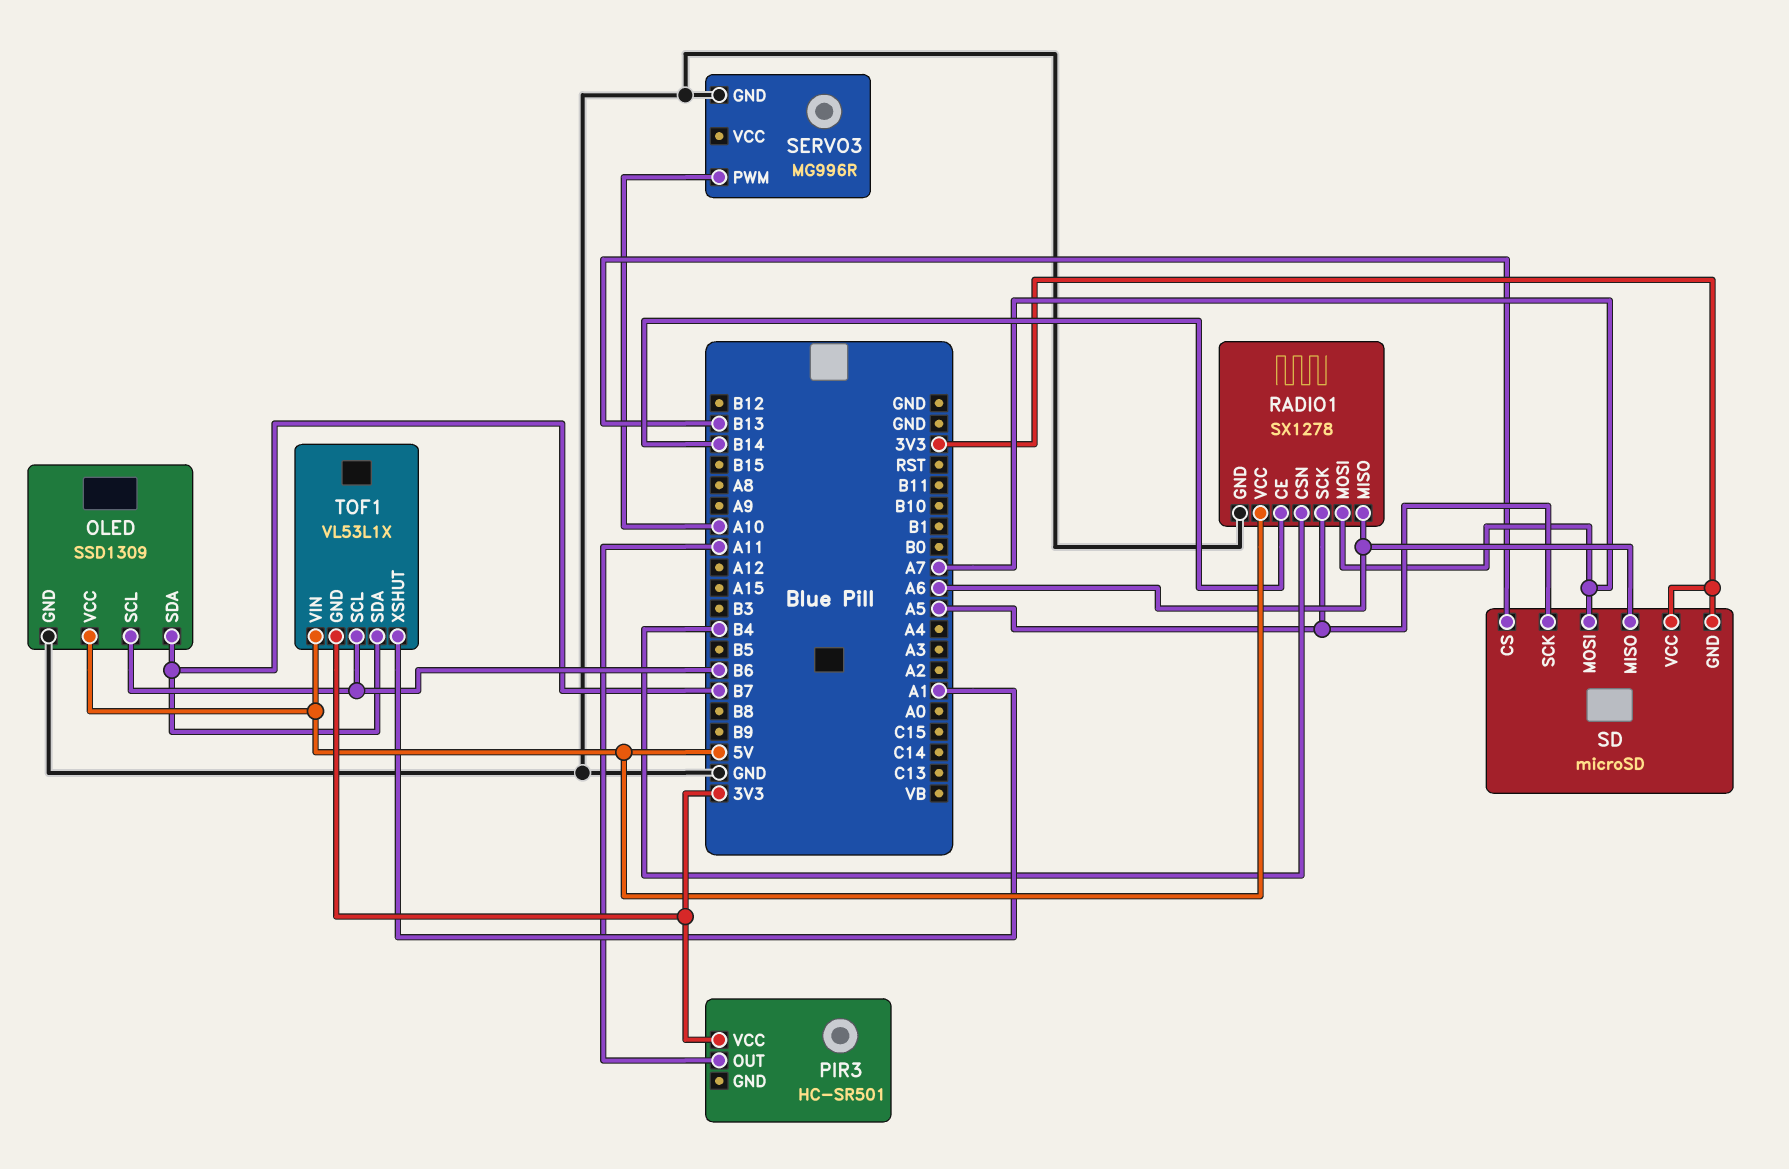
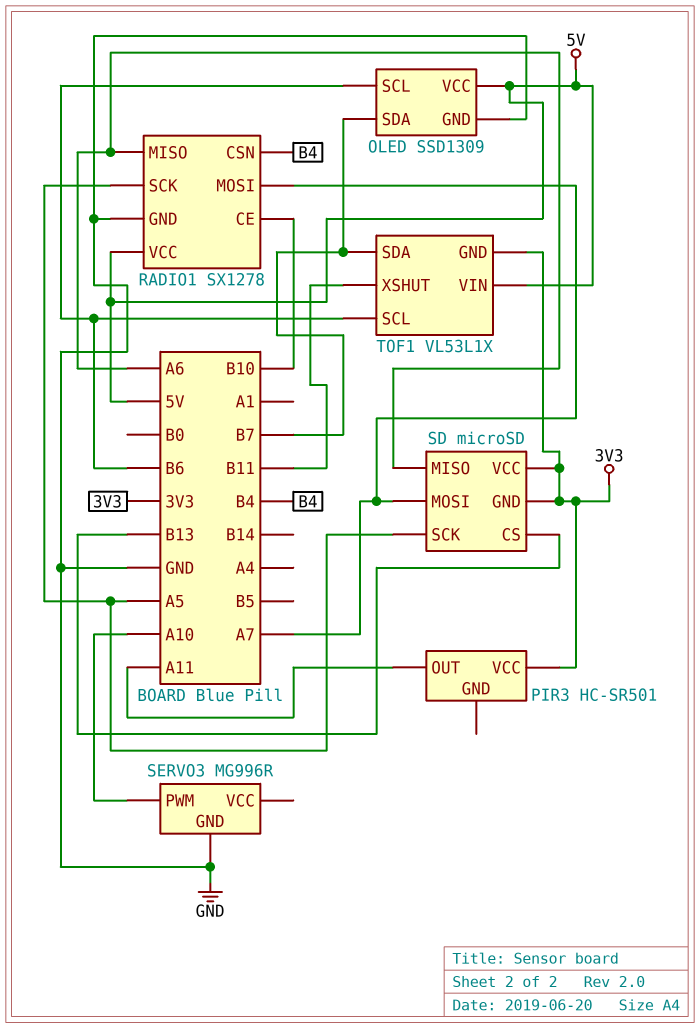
RADIO1 pin CE: B14 -> B10
TOF1 pin XSHUT: A1 -> B11

